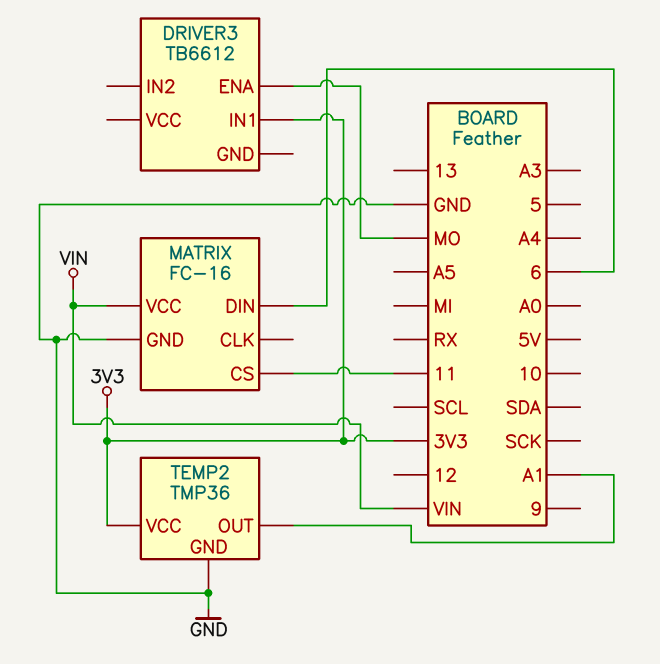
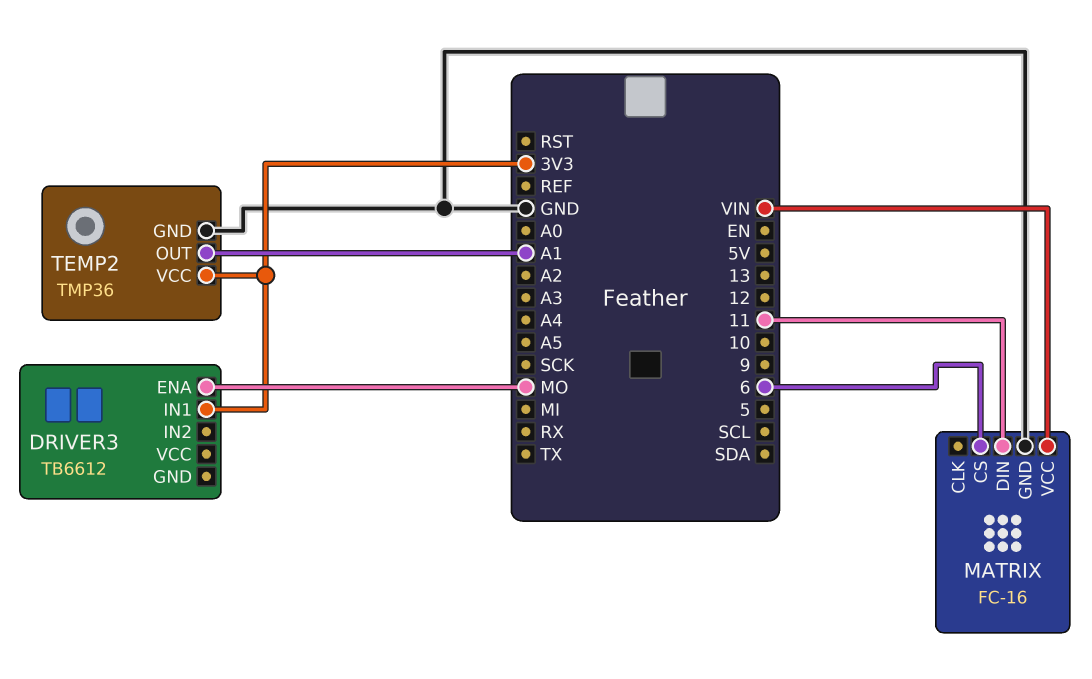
MATRIX pin CS: 11 -> 6
MATRIX pin DIN: 6 -> 11

